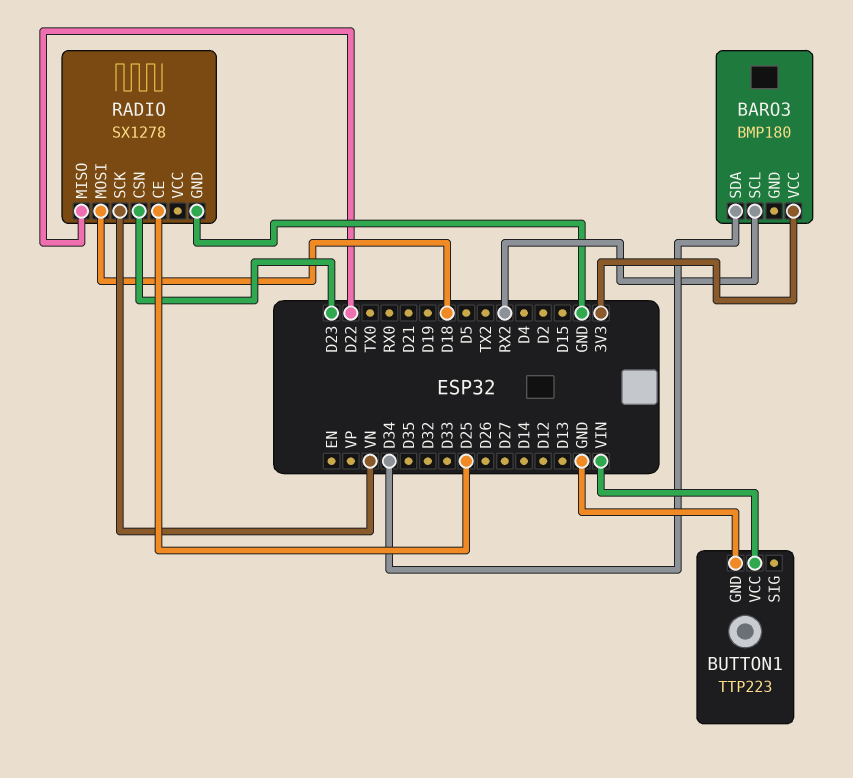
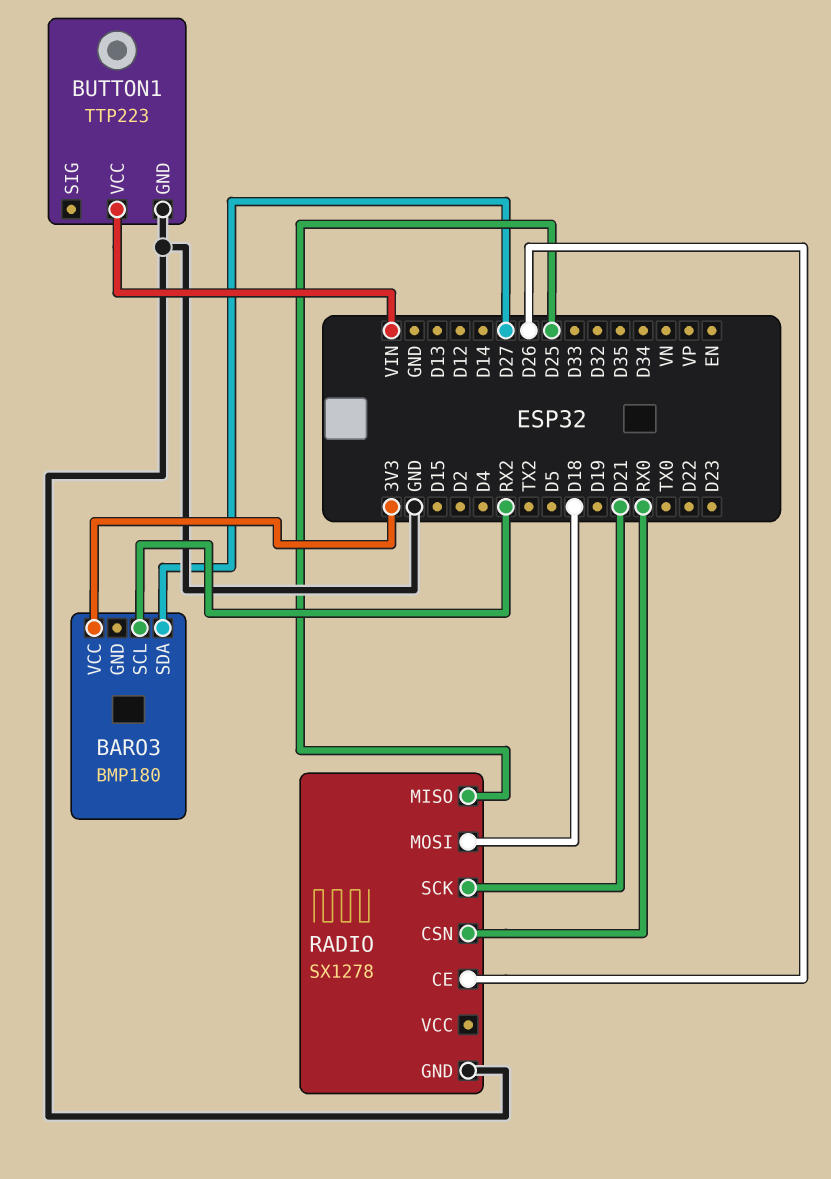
BARO3 pin SDA: D34 -> D27
RADIO pin CE: D25 -> D26
RADIO pin CSN: D23 -> RX0
RADIO pin MISO: D22 -> D25
RADIO pin SCK: VN -> D21

